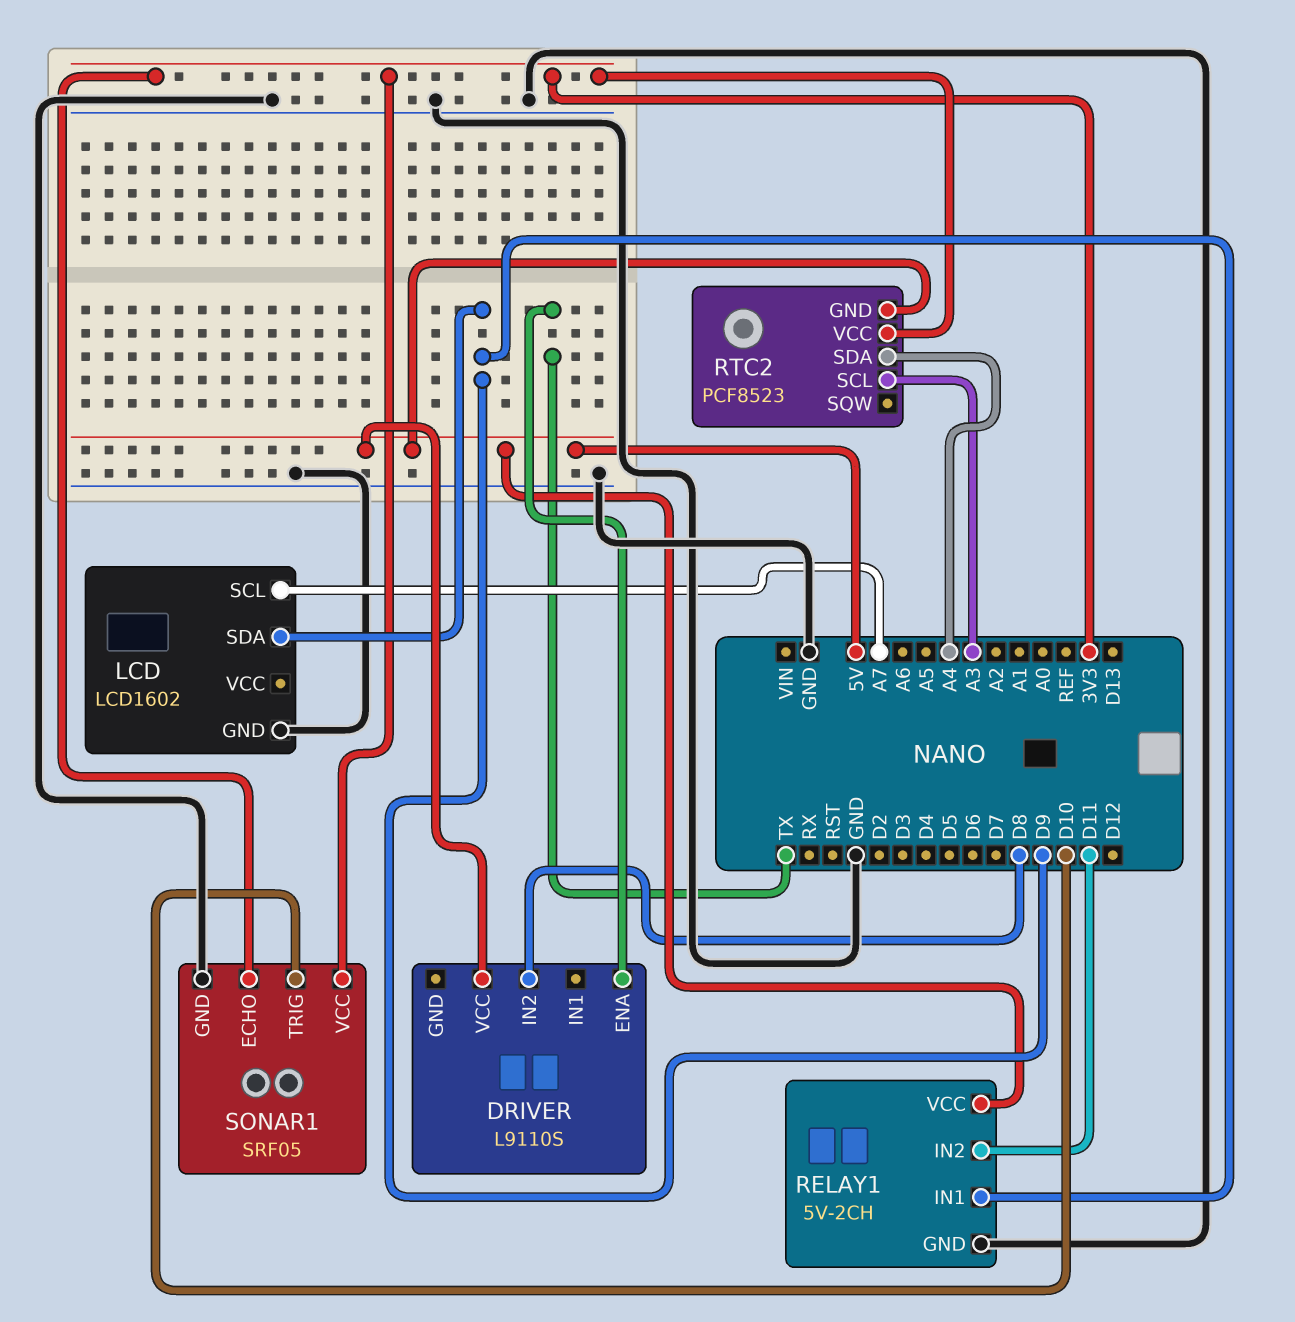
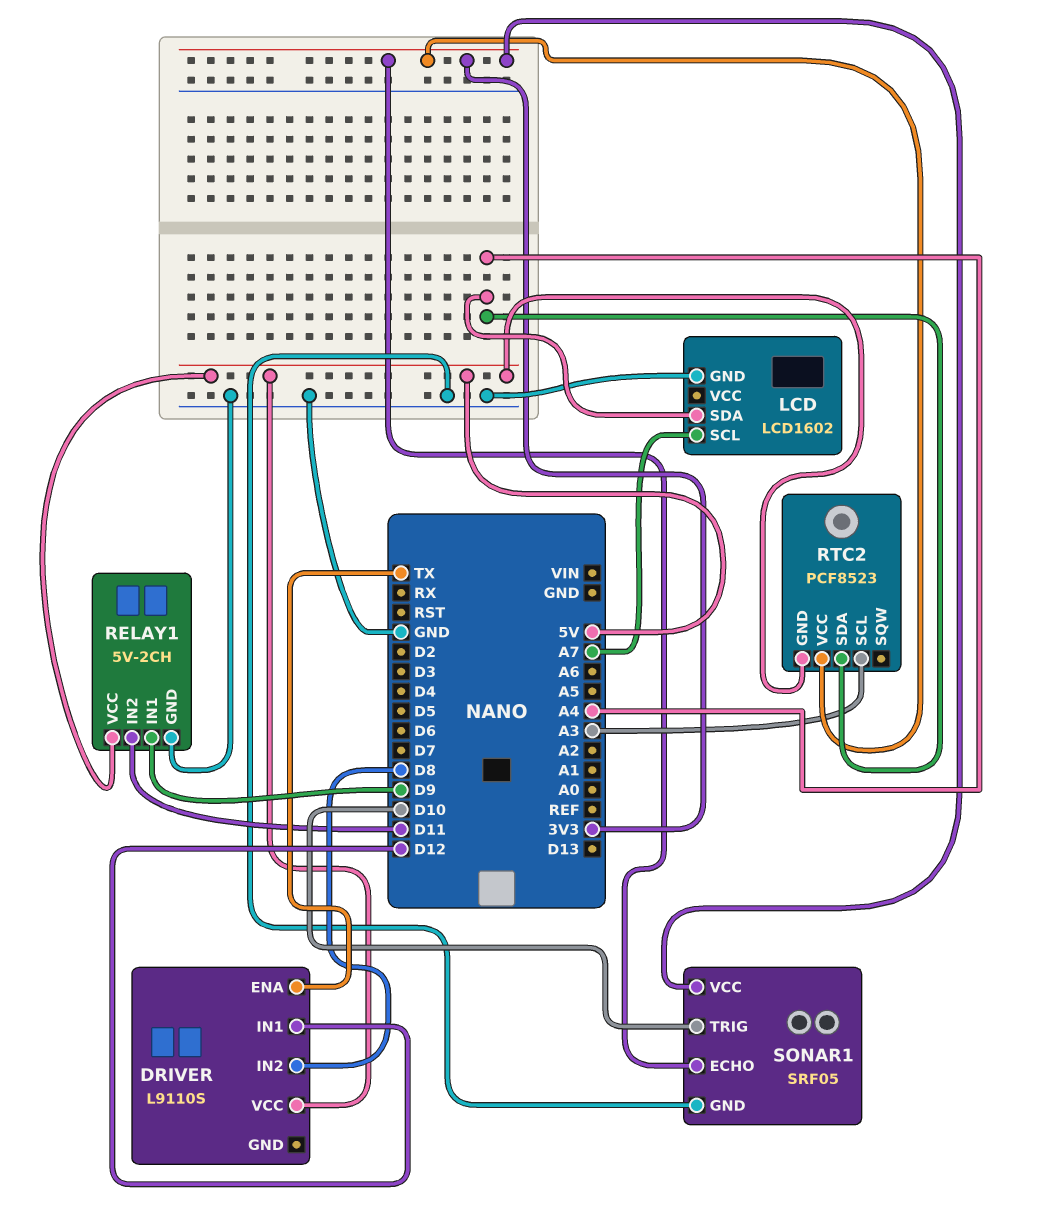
DRIVER pin IN1: none -> D12
LCD pin SDA: D9 -> A4

